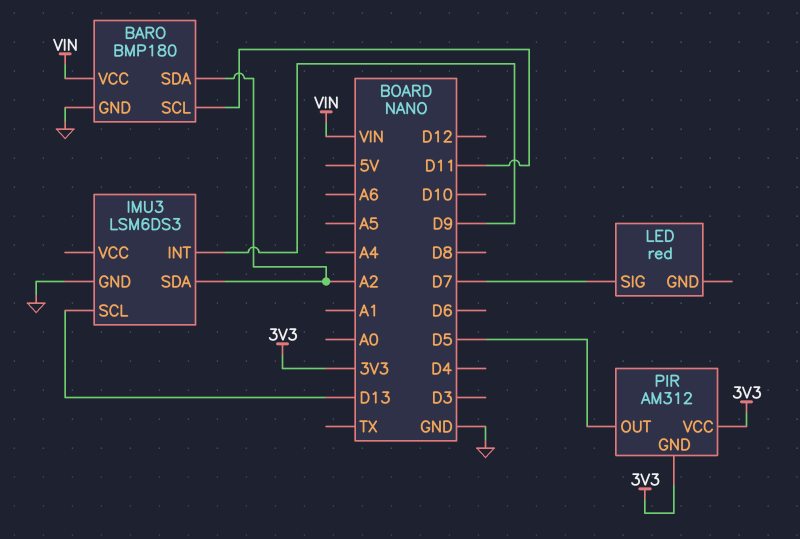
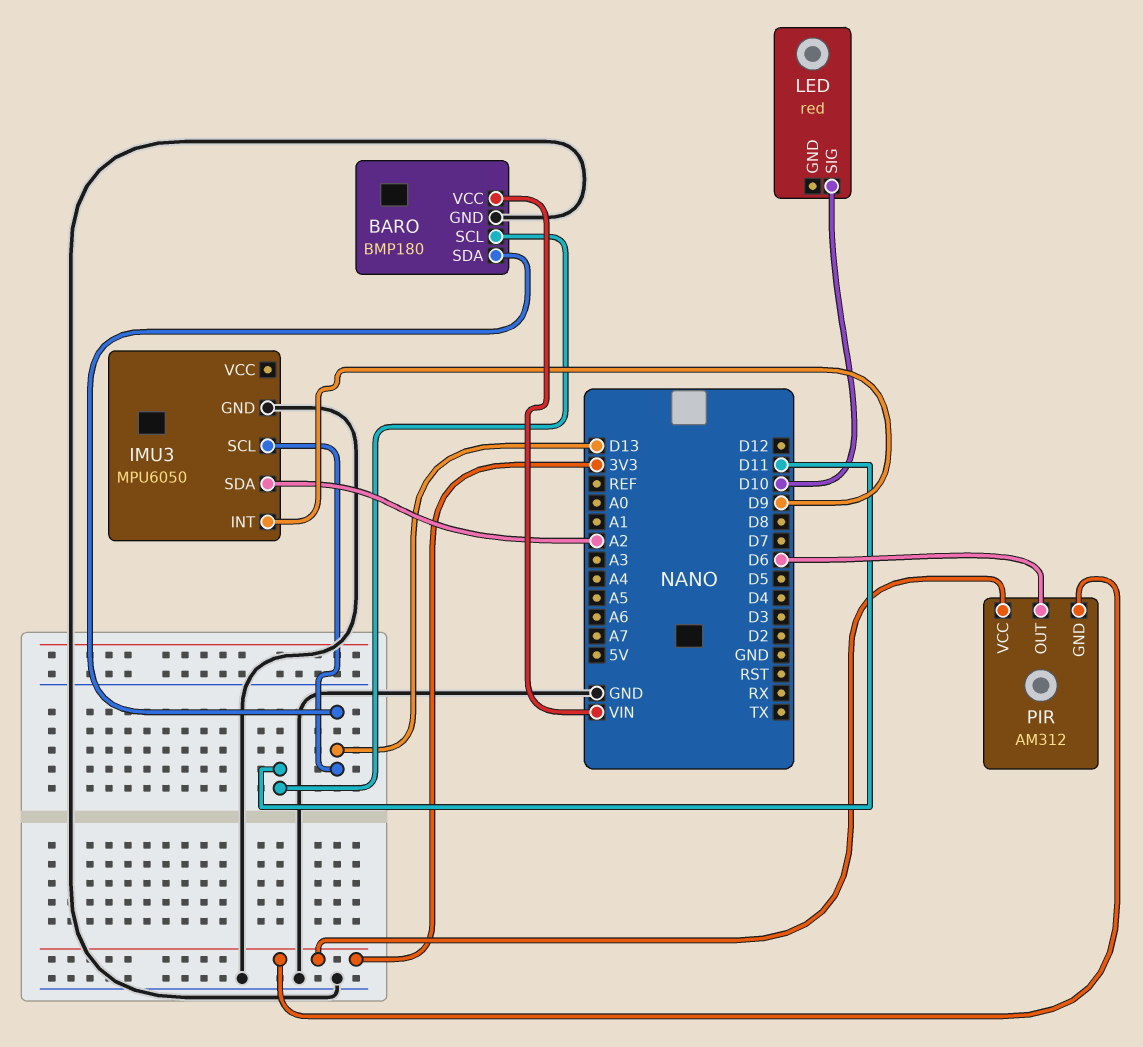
BARO pin SDA: A2 -> D13
IMU3: LSM6DS3 -> MPU6050
LED pin SIG: D7 -> D10
PIR pin OUT: D5 -> D6

